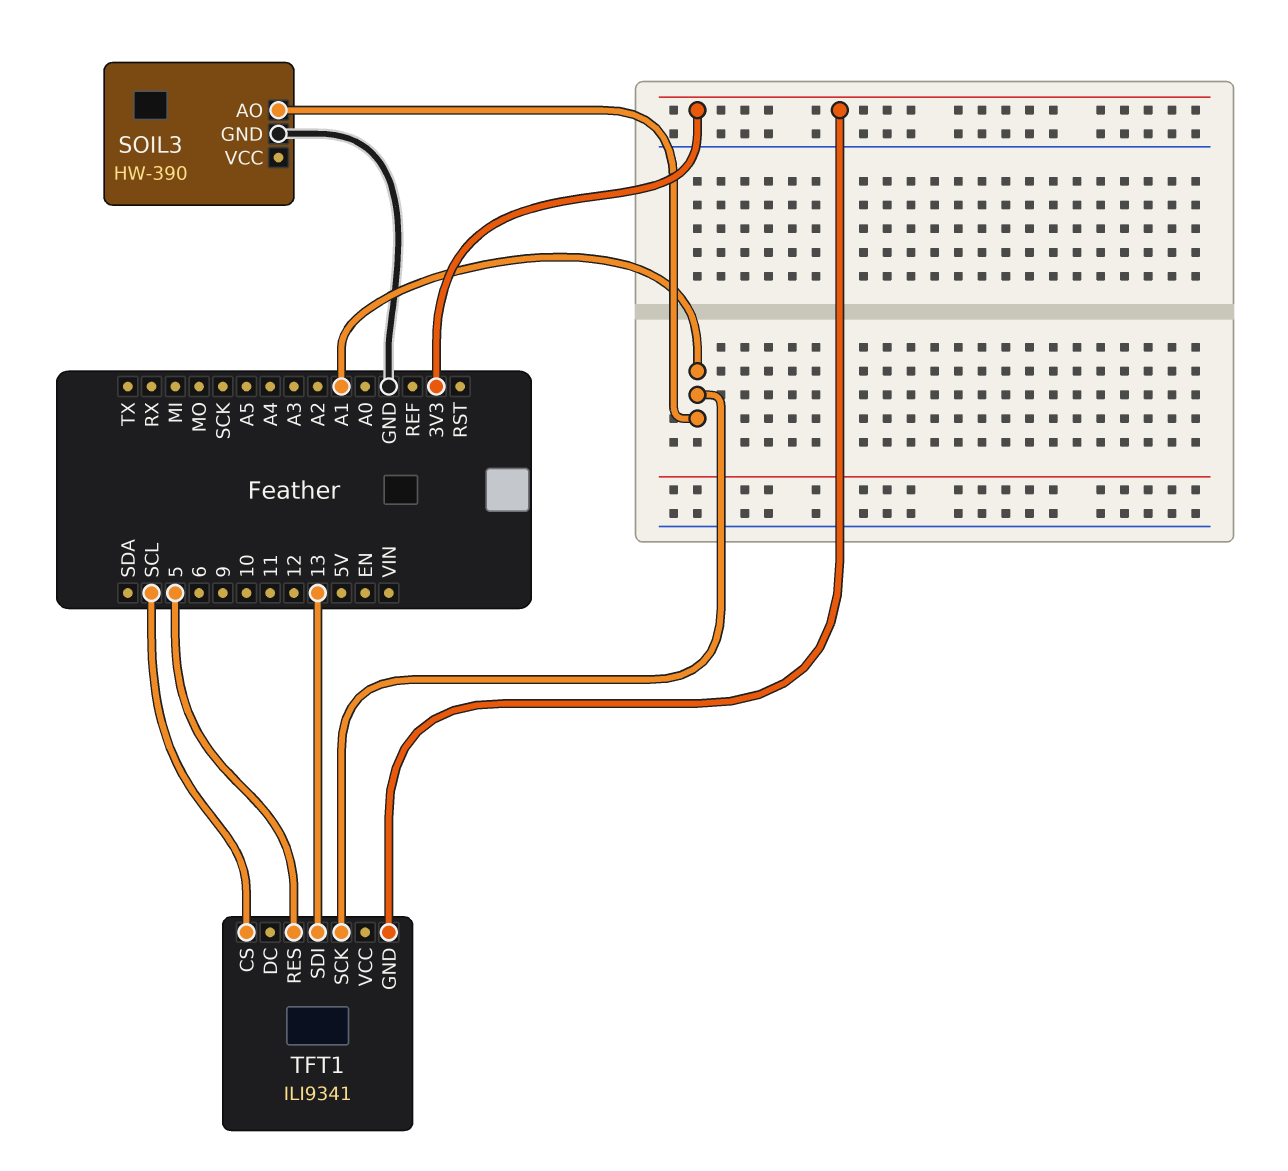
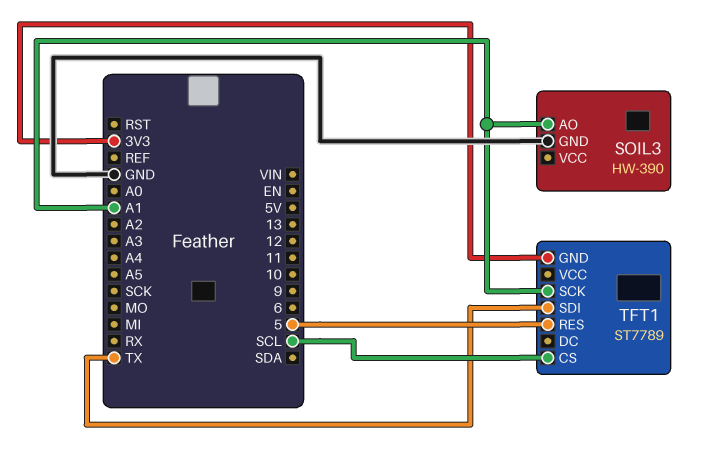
TFT1: ILI9341 -> ST7789
TFT1 pin SDI: 13 -> TX

